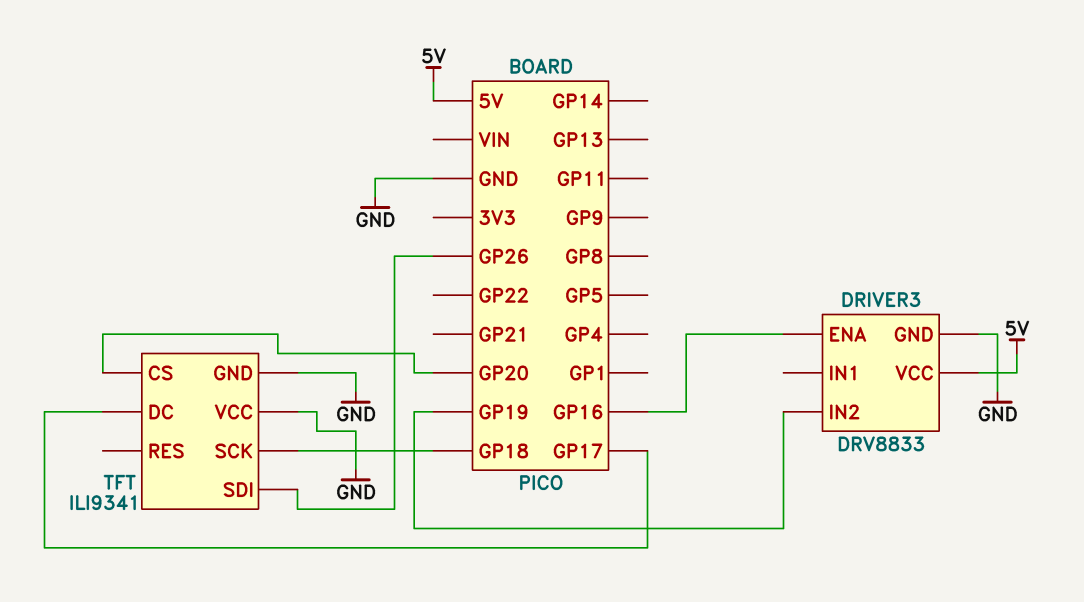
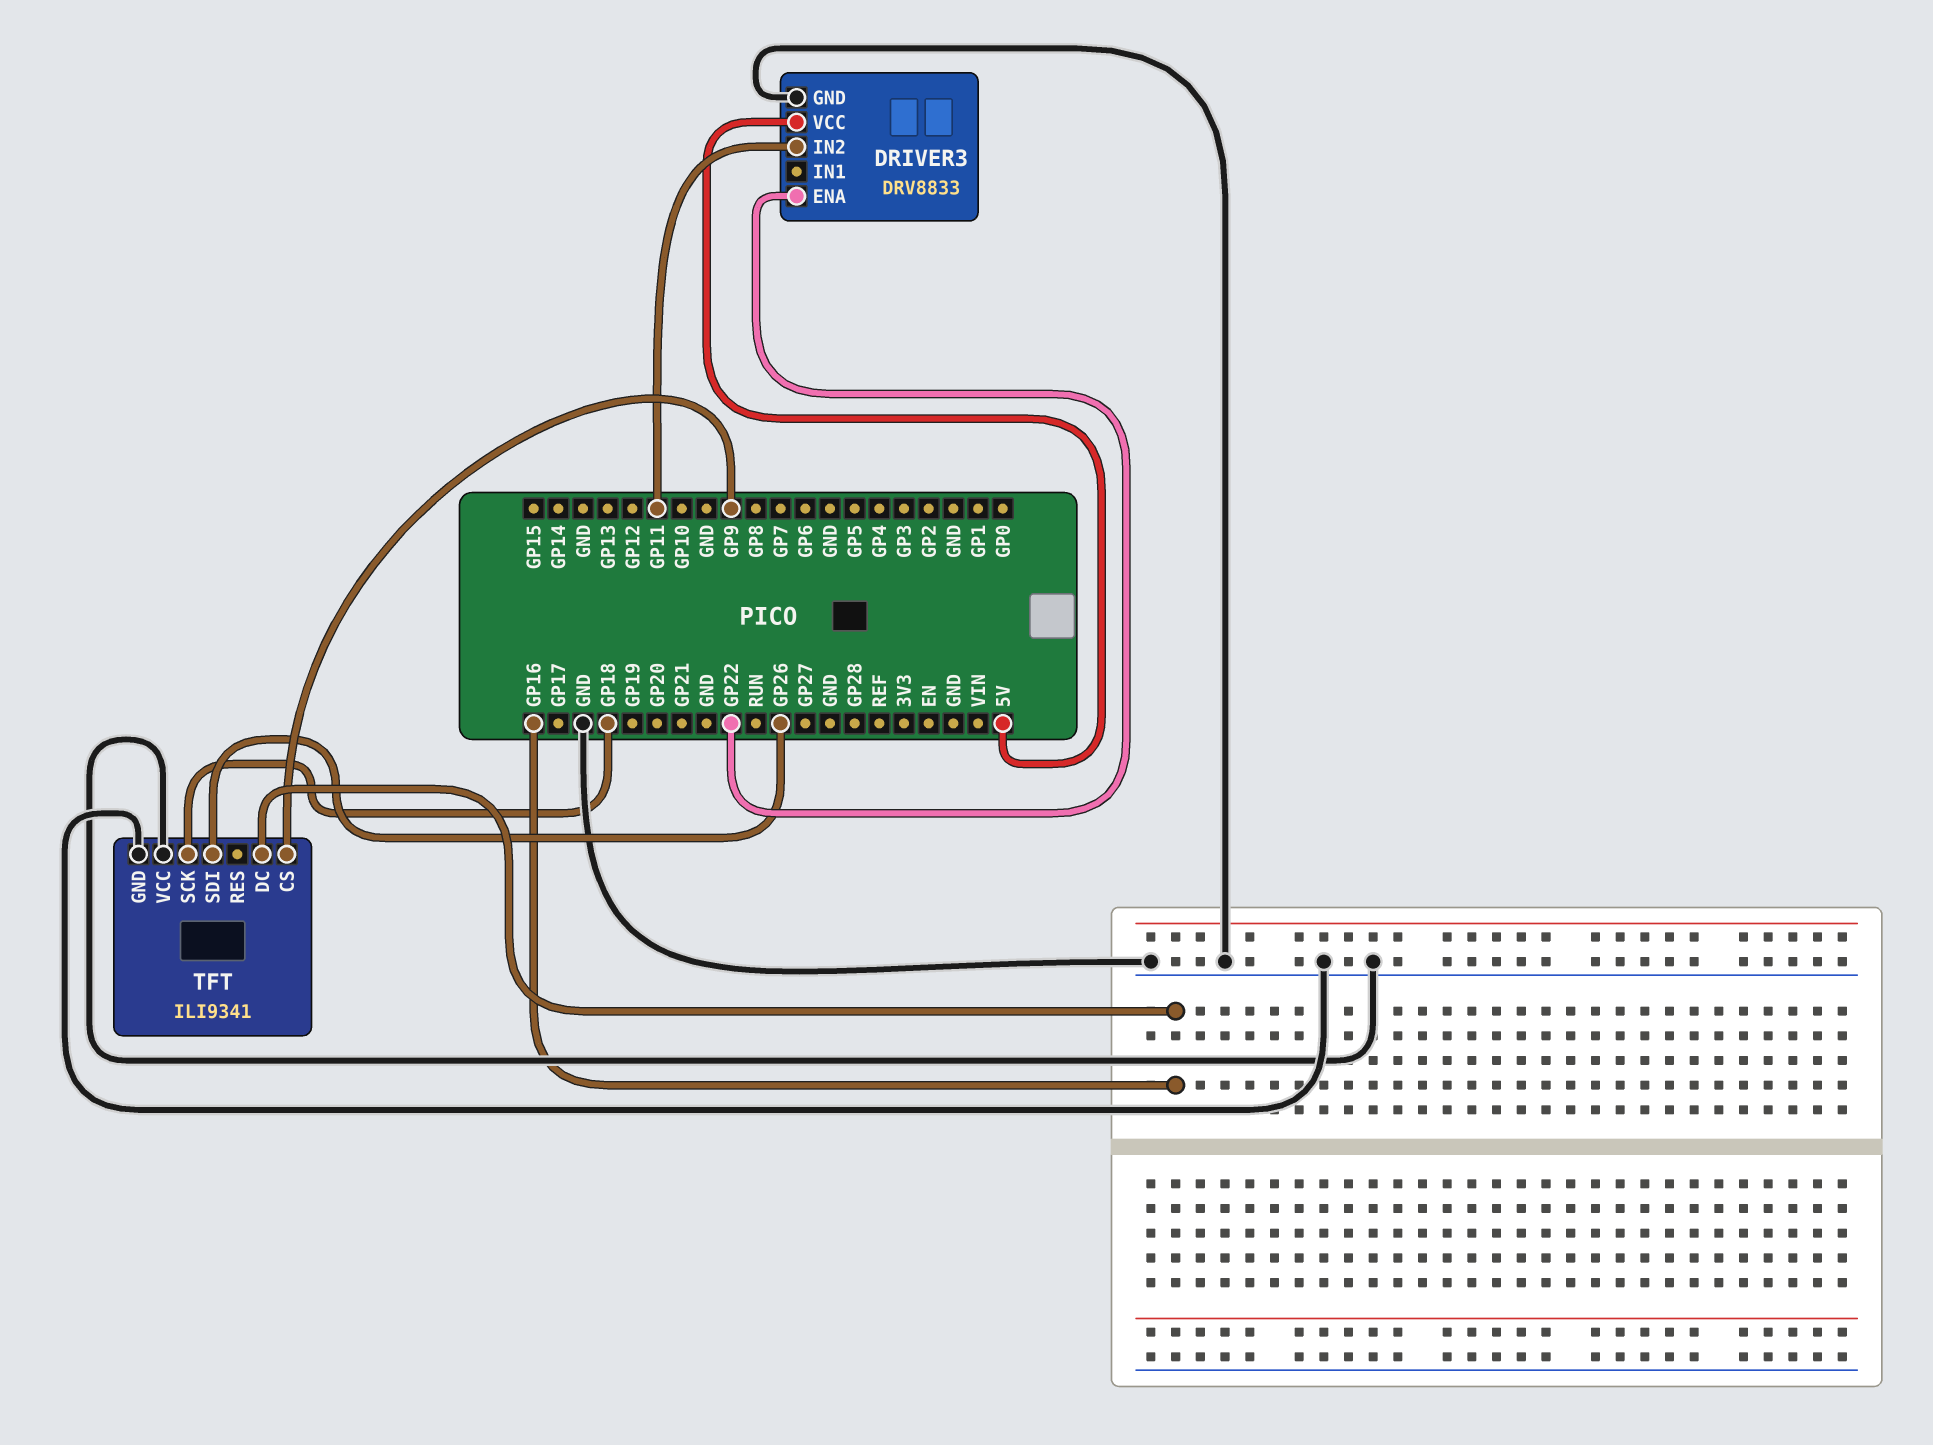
DRIVER3 pin ENA: GP16 -> GP22
DRIVER3 pin IN2: GP19 -> GP11
TFT pin CS: GP20 -> GP9
TFT pin DC: GP17 -> GP16

